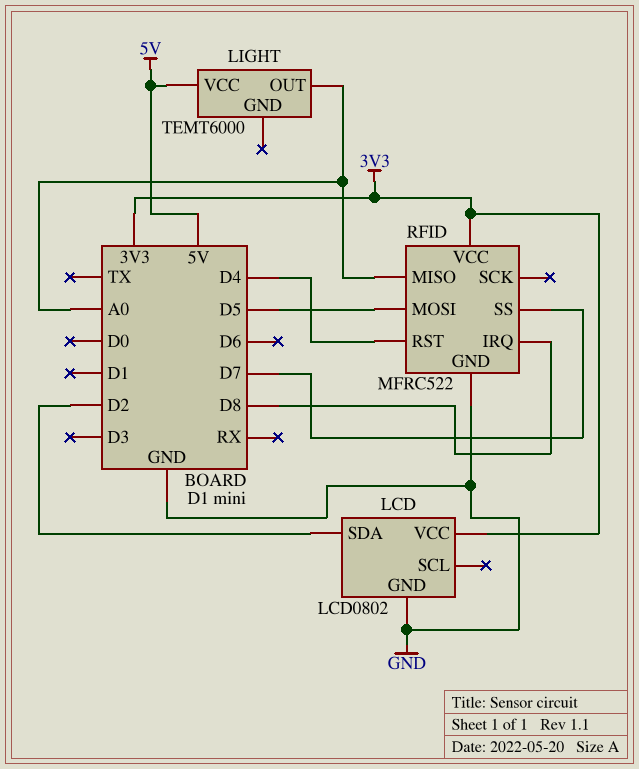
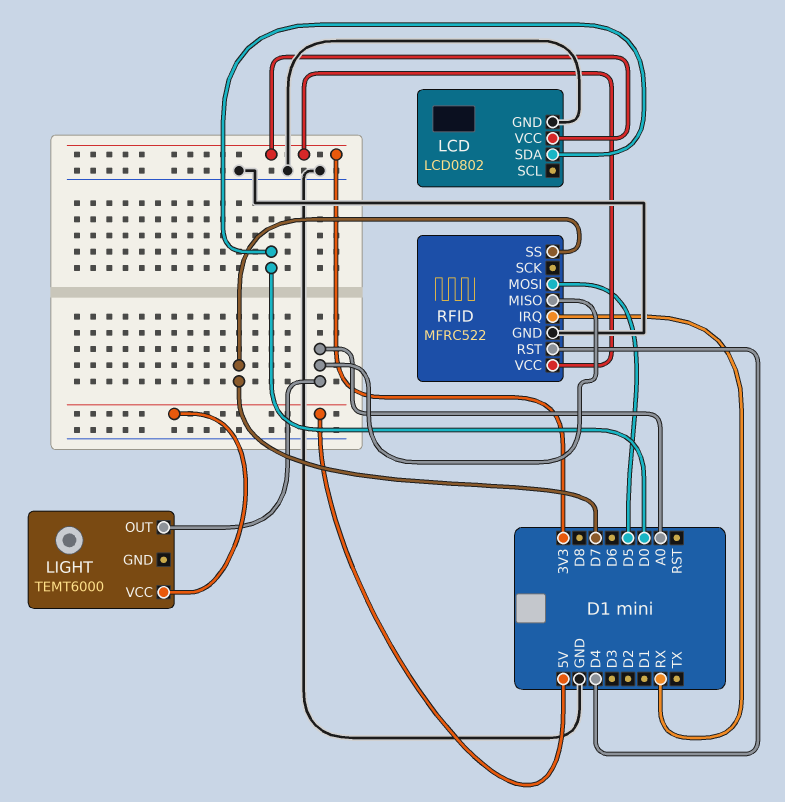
LCD pin SDA: D2 -> D0
RFID pin IRQ: D8 -> RX

